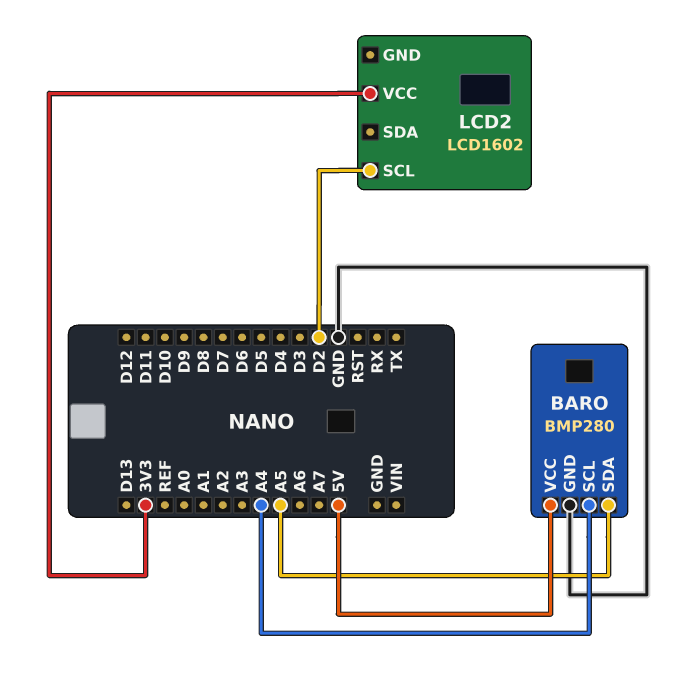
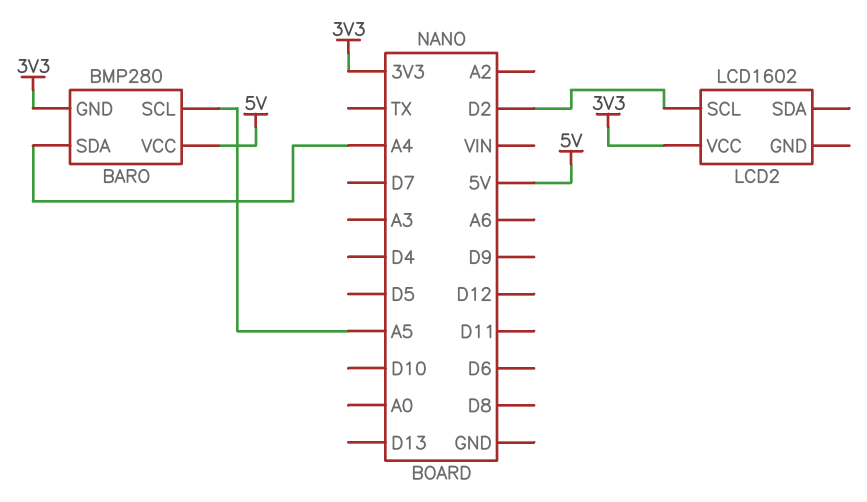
BARO pin GND: GND -> 3V3
BARO pin SCL: A4 -> A5
BARO pin SDA: A5 -> A4

